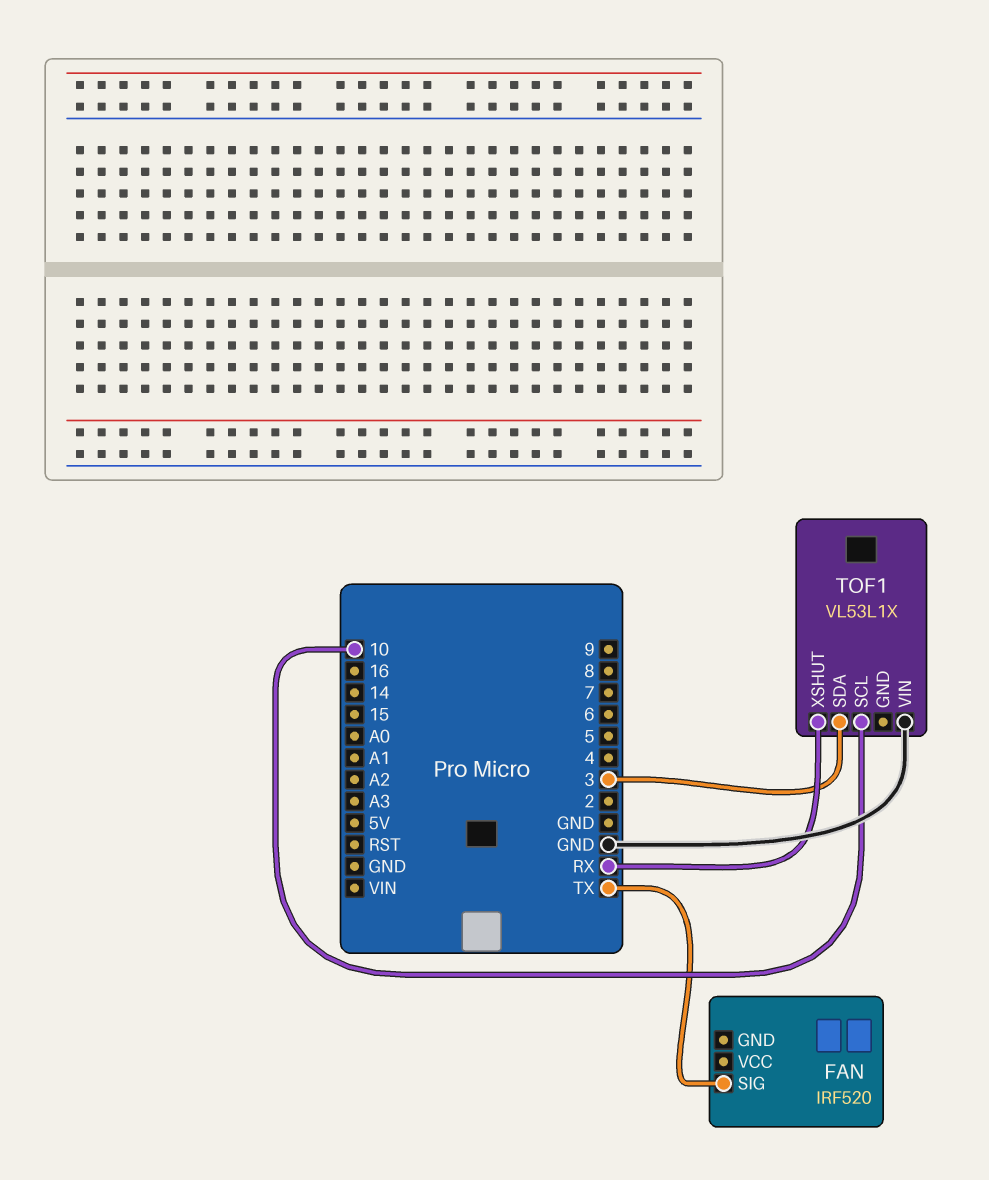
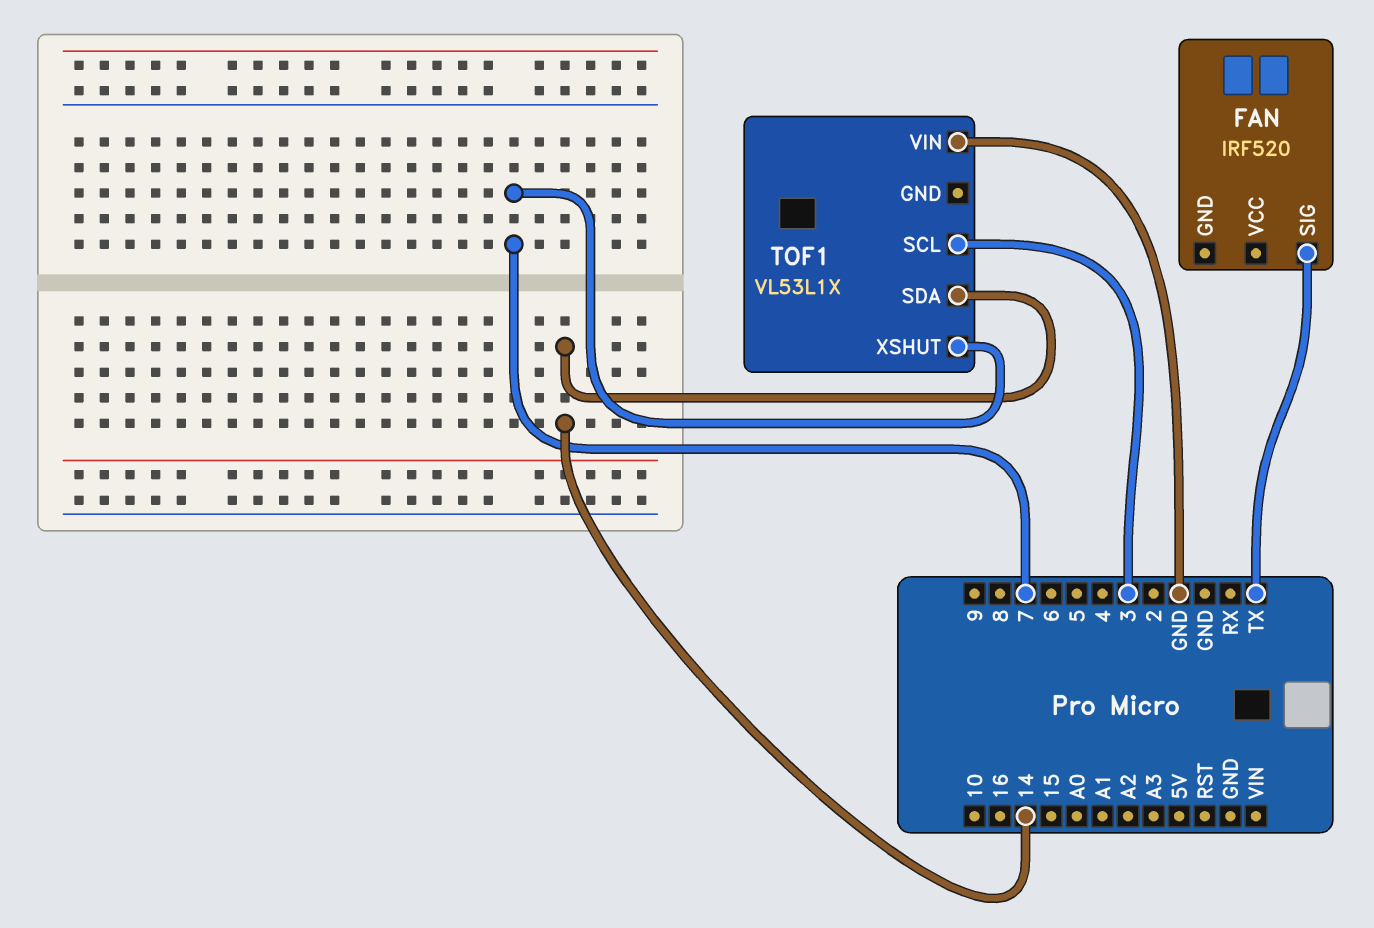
TOF1 pin SCL: 10 -> 3
TOF1 pin SDA: 3 -> 14
TOF1 pin XSHUT: RX -> 7

